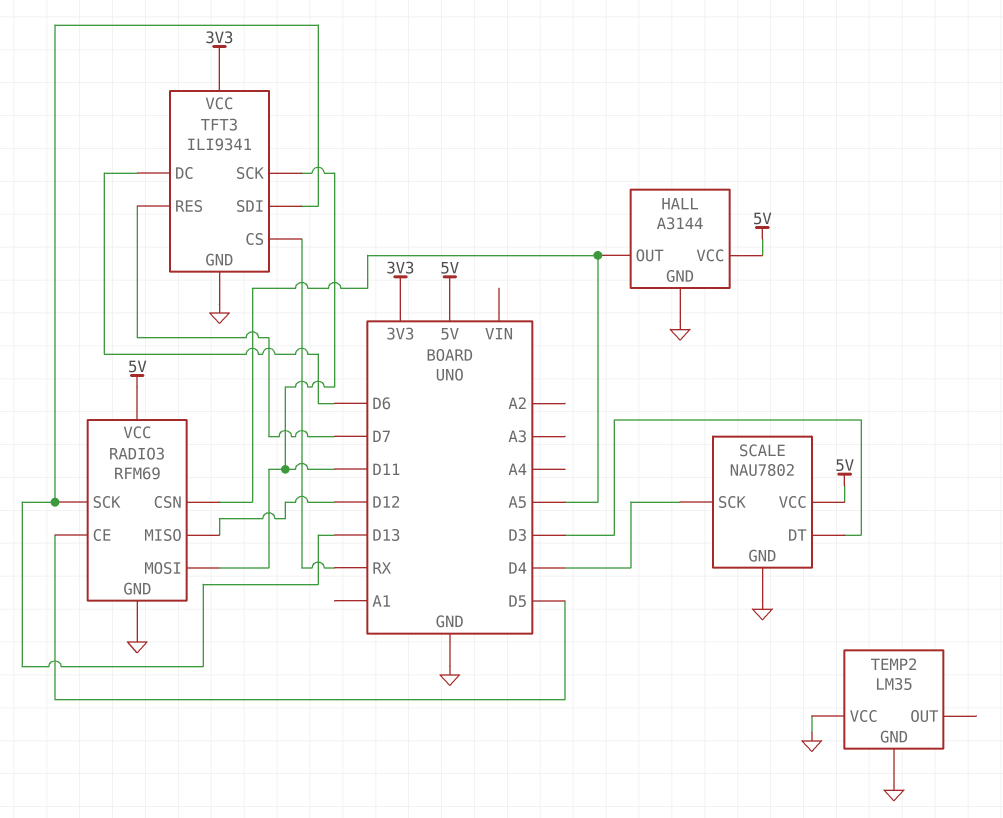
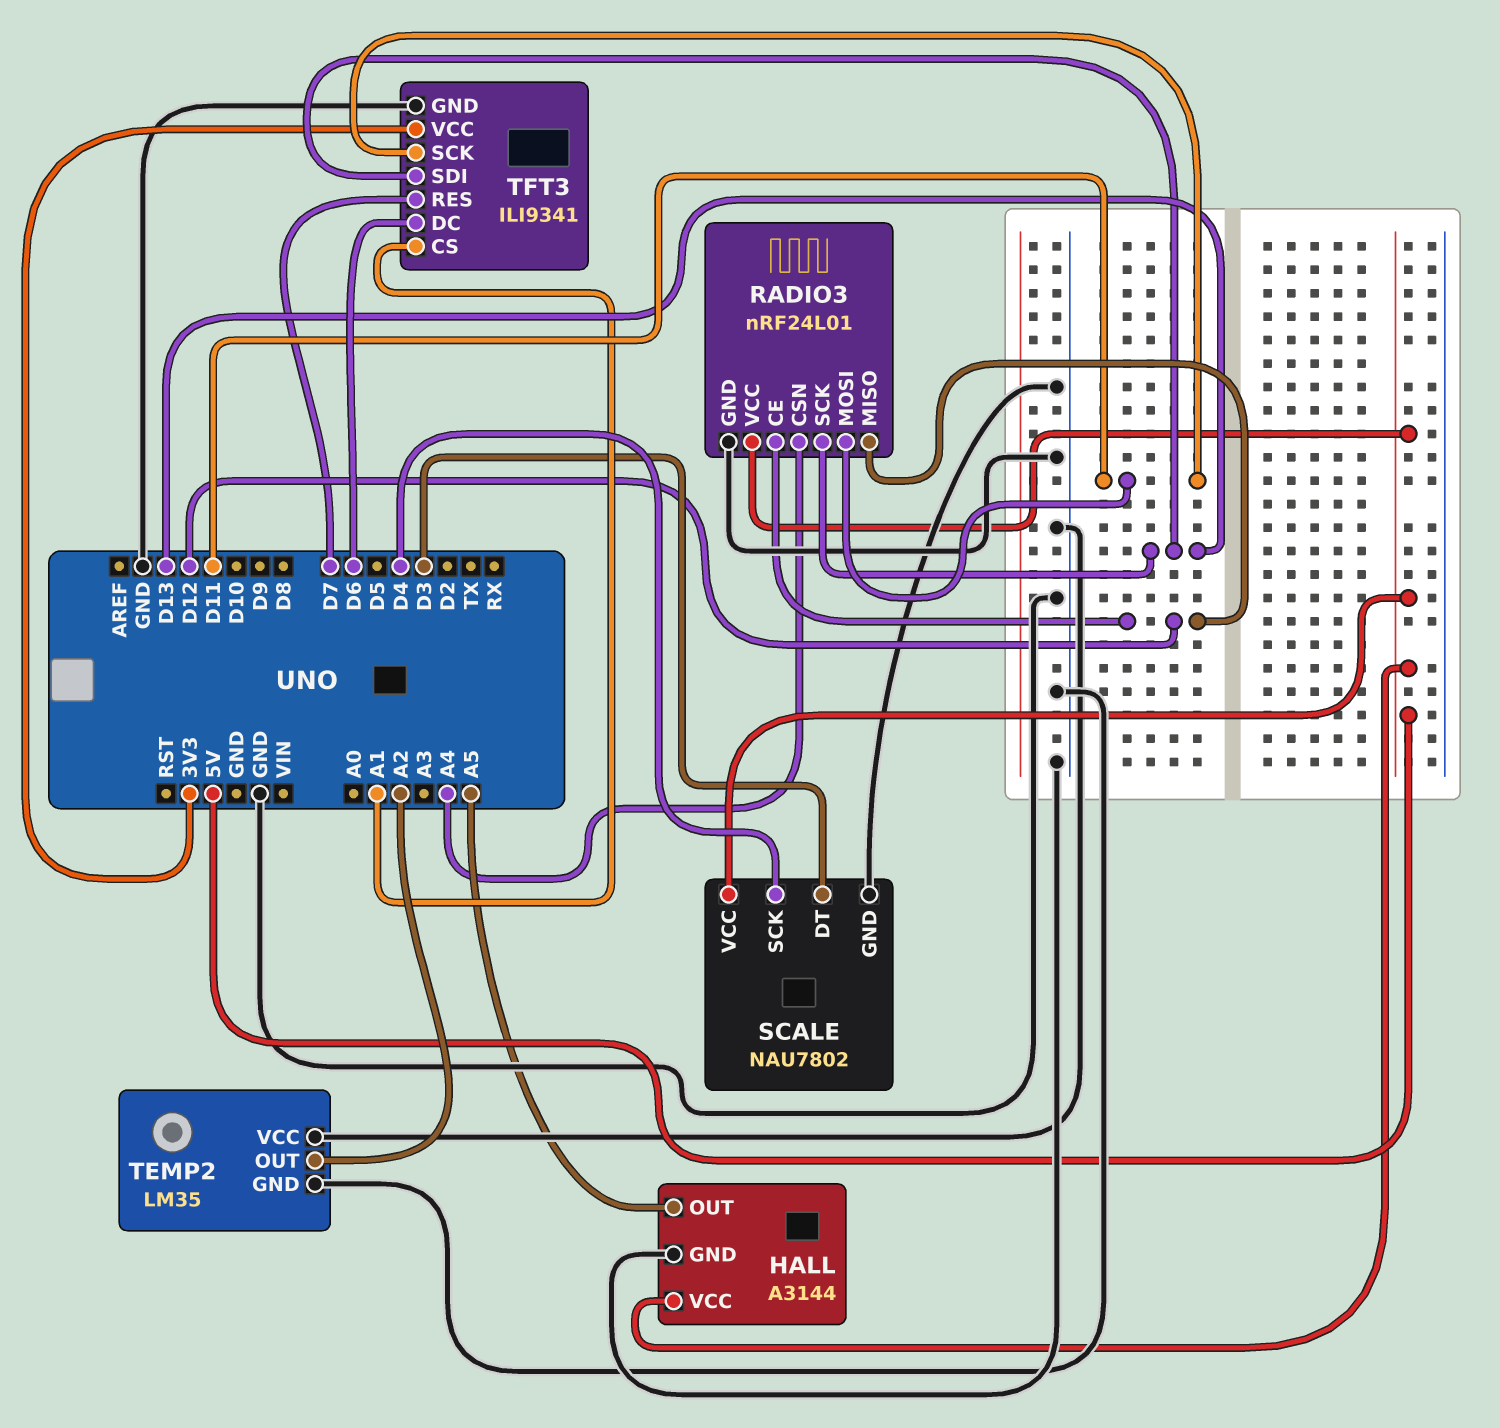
RADIO3: RFM69 -> nRF24L01
RADIO3 pin CE: D5 -> D12
RADIO3 pin CSN: A5 -> A4
TEMP2 pin OUT: none -> A2
TFT3 pin CS: RX -> A1

